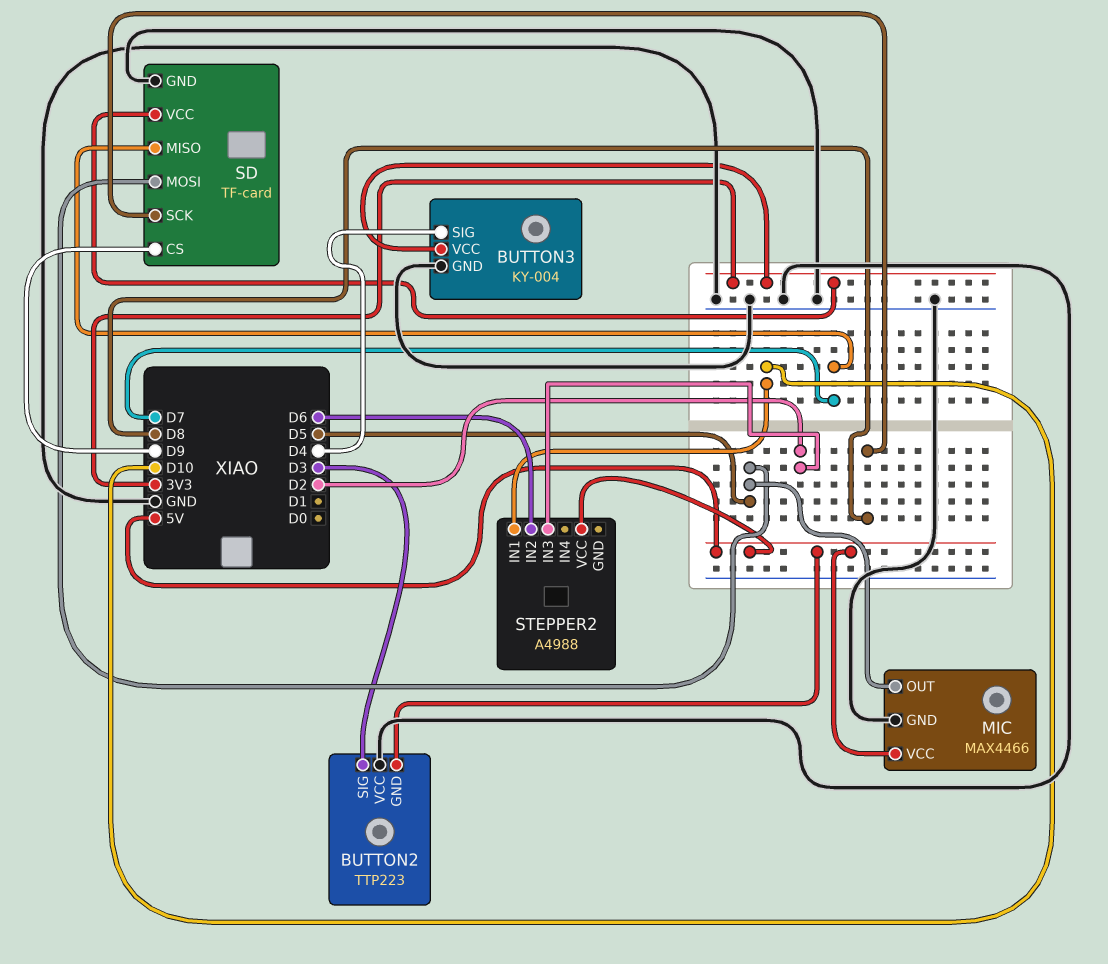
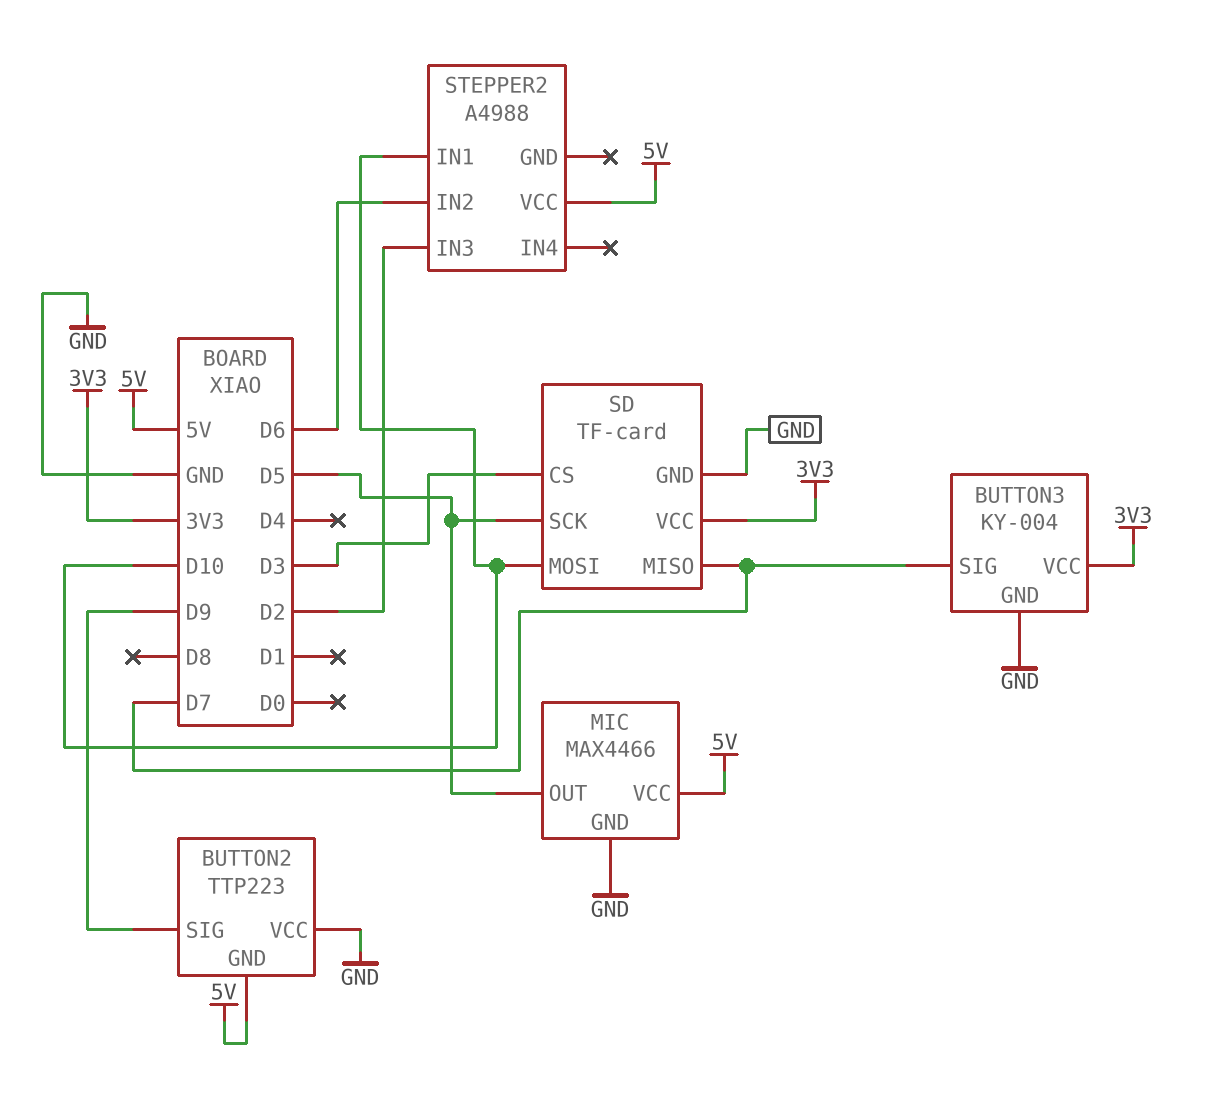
BUTTON2 pin SIG: D3 -> D9
BUTTON3 pin SIG: D4 -> D7
SD pin CS: D9 -> D3
SD pin MOSI: D5 -> D10
SD pin SCK: D8 -> D5

